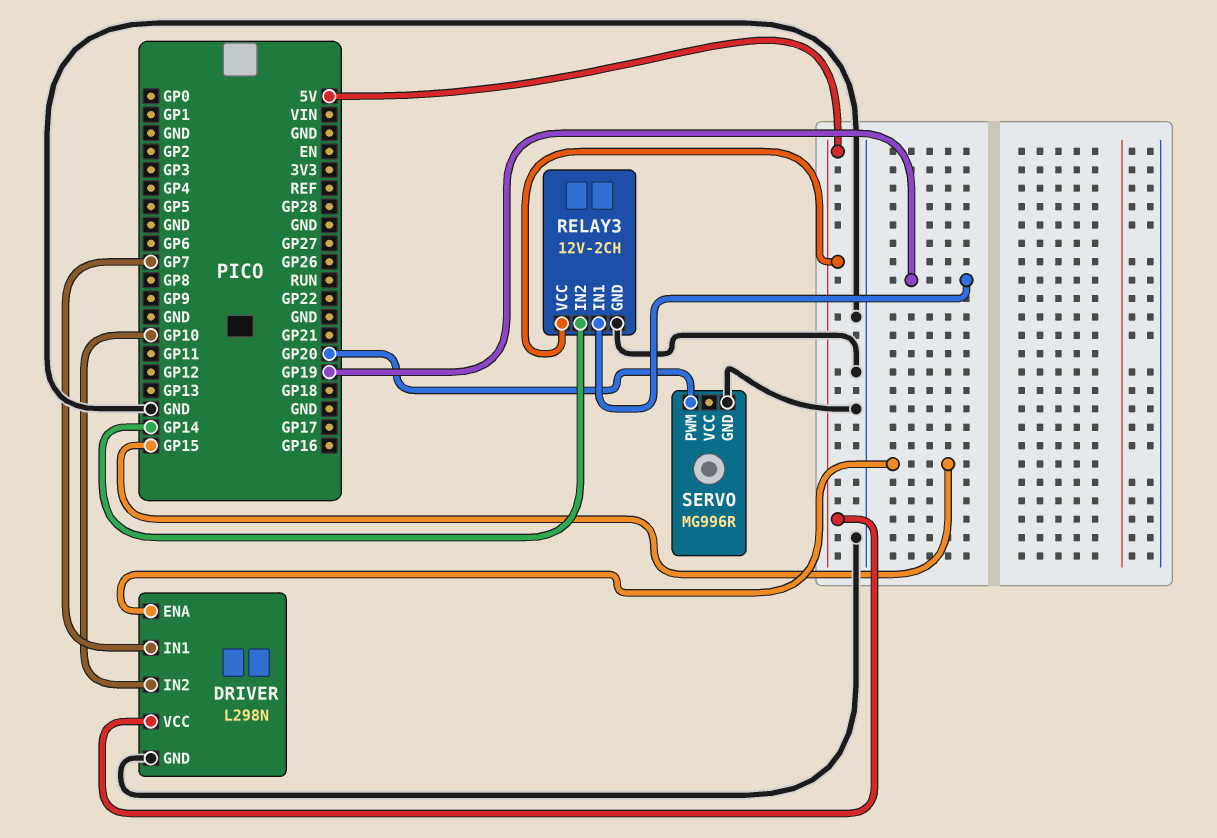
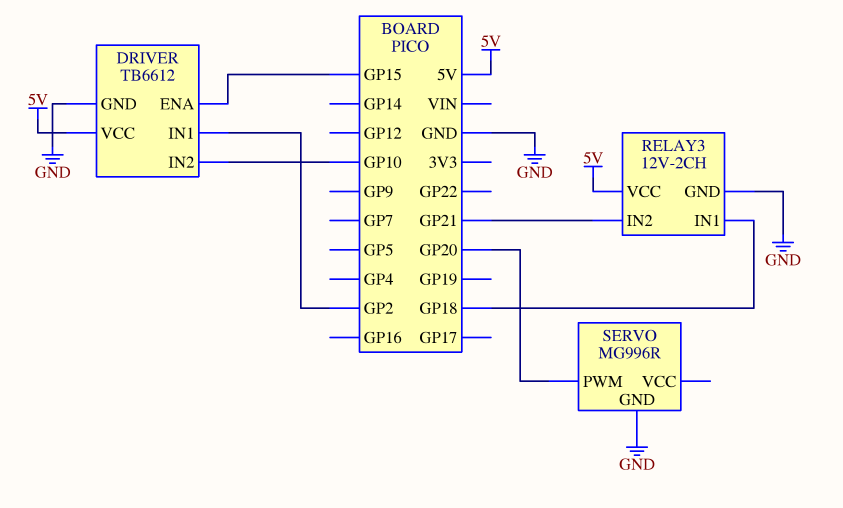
DRIVER: L298N -> TB6612
DRIVER pin IN1: GP7 -> GP2
RELAY3 pin IN1: GP19 -> GP18
RELAY3 pin IN2: GP14 -> GP21

